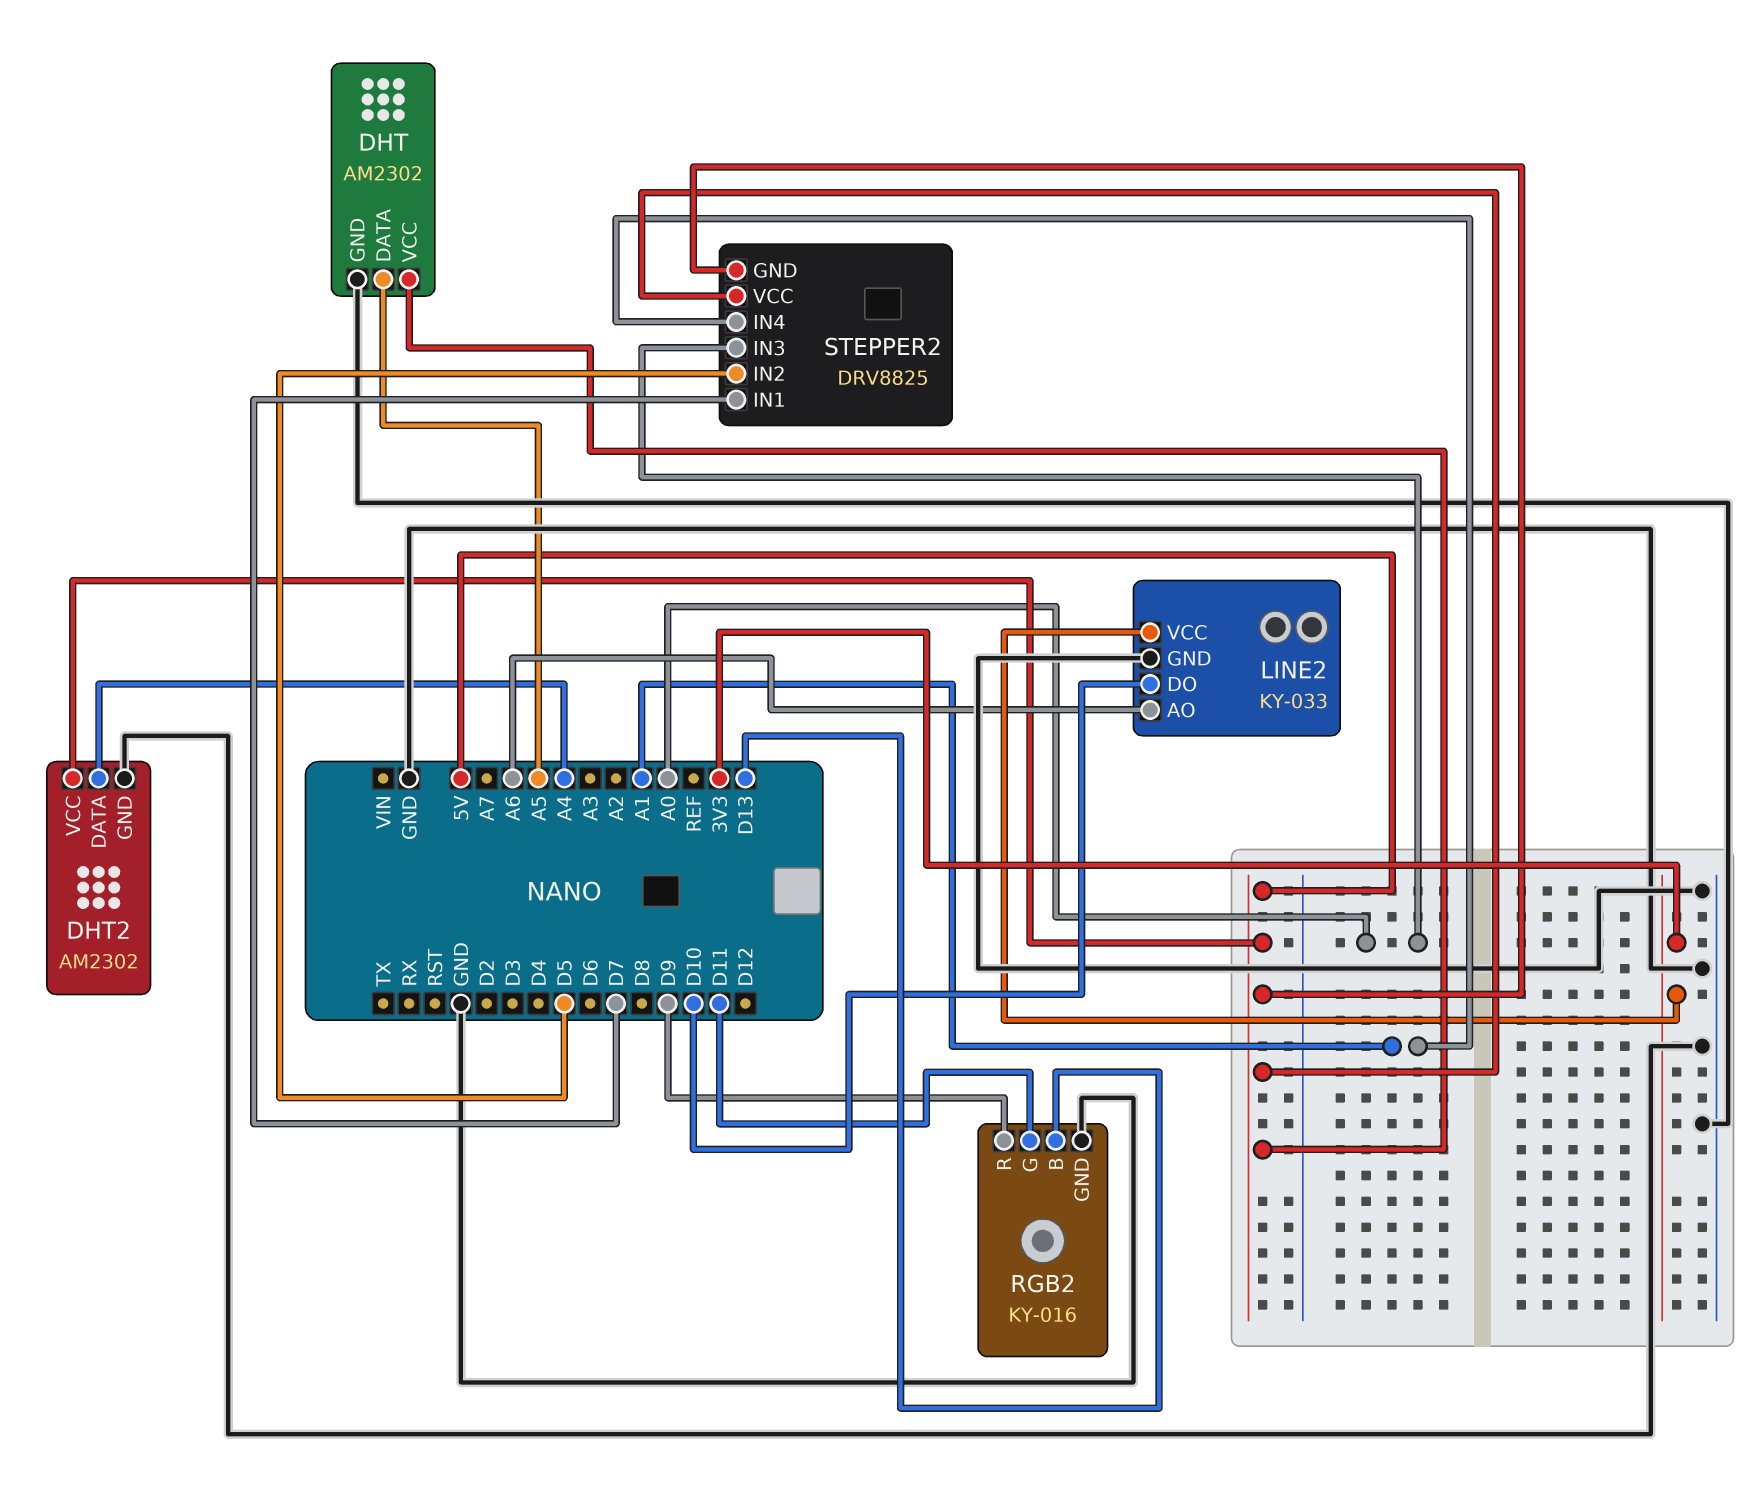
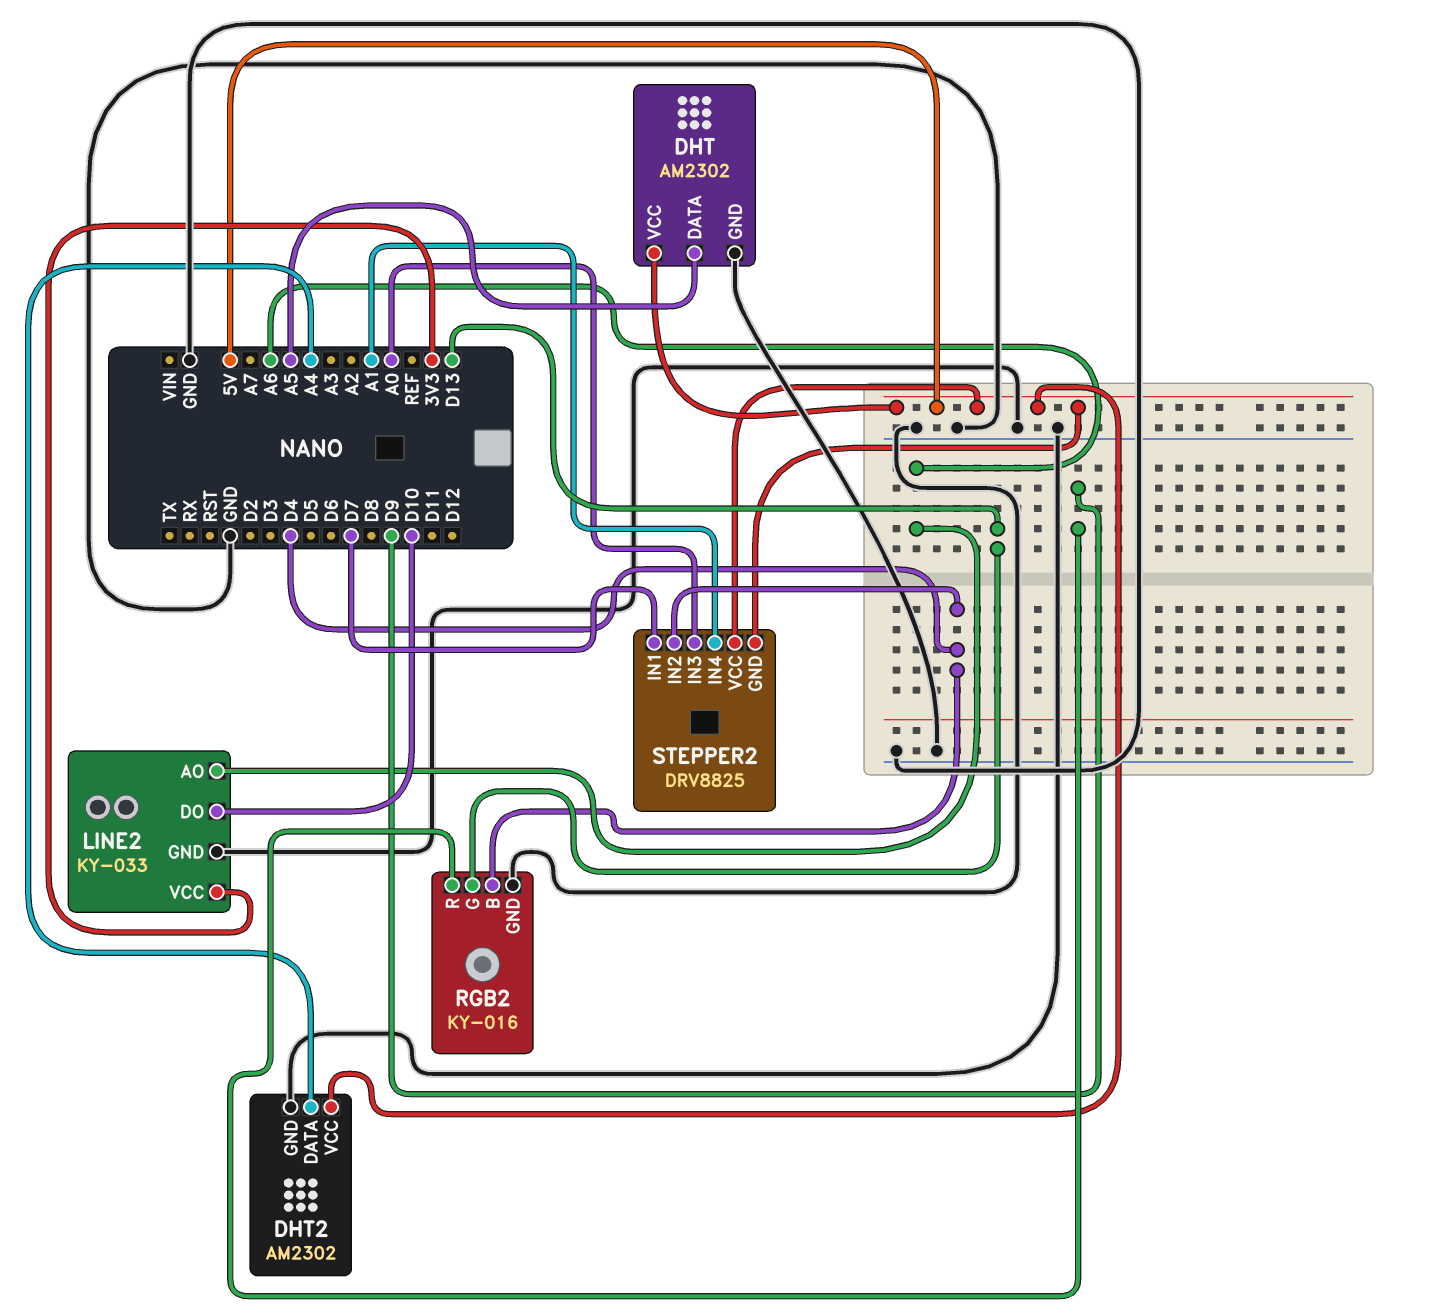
RGB2 pin B: D13 -> D4
RGB2 pin G: D11 -> D13
STEPPER2 pin IN2: D5 -> D4

